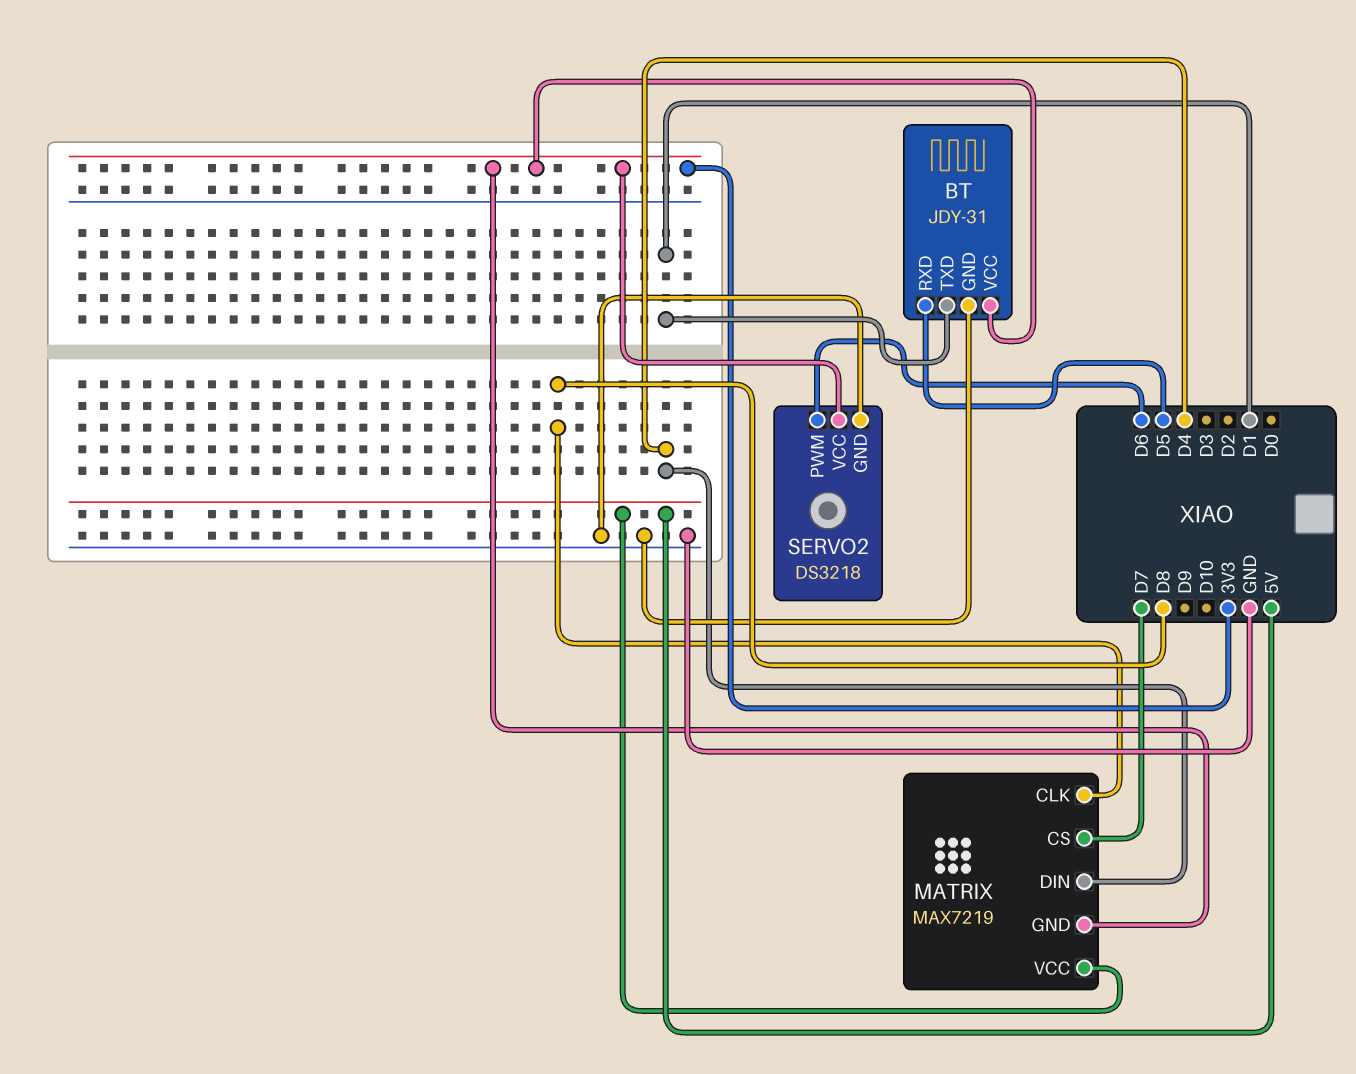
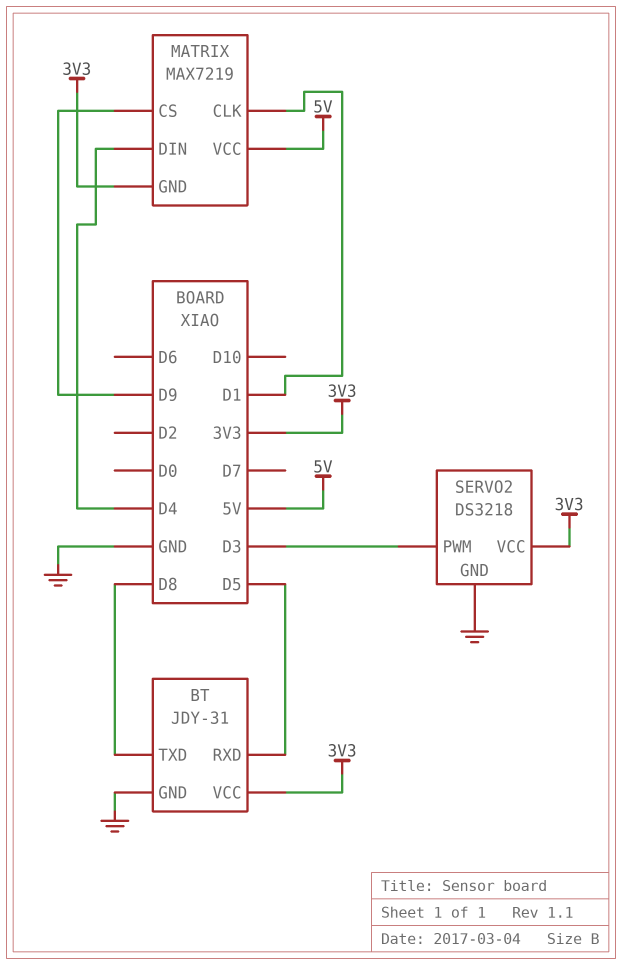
BT pin TXD: D1 -> D8
MATRIX pin CLK: D8 -> D1
MATRIX pin CS: D7 -> D9
SERVO2 pin PWM: D6 -> D3

